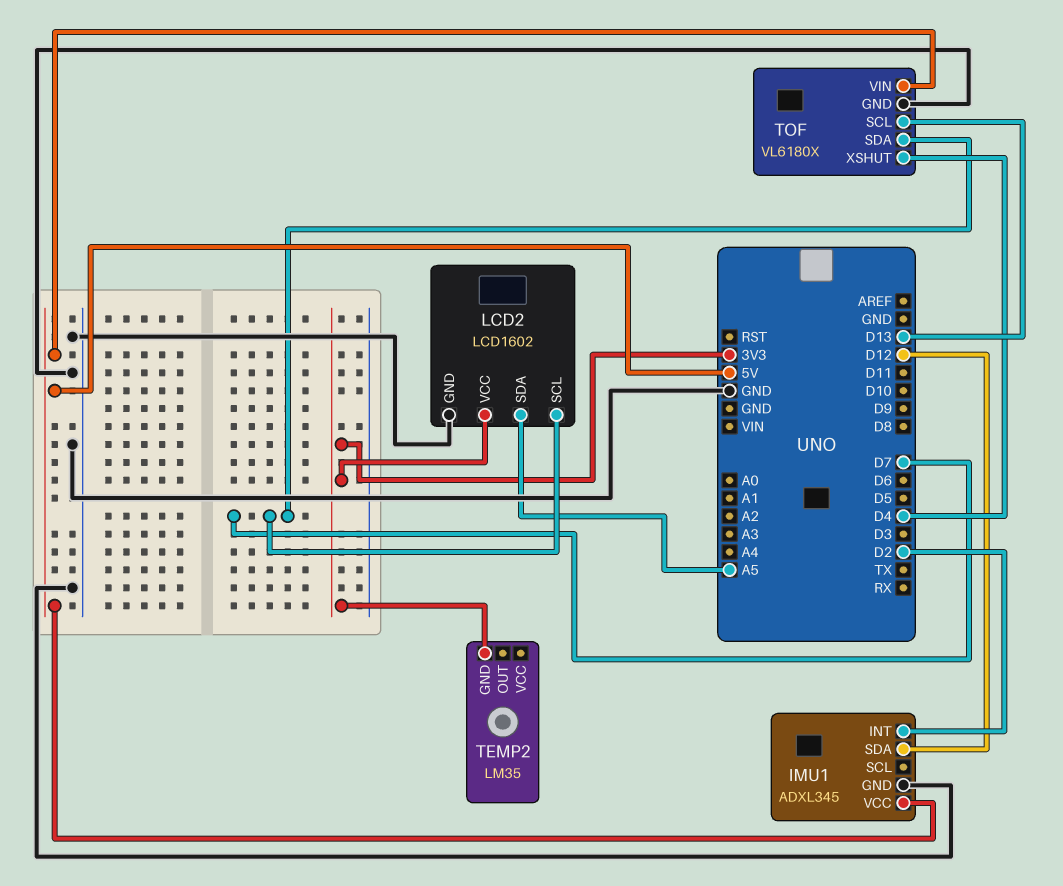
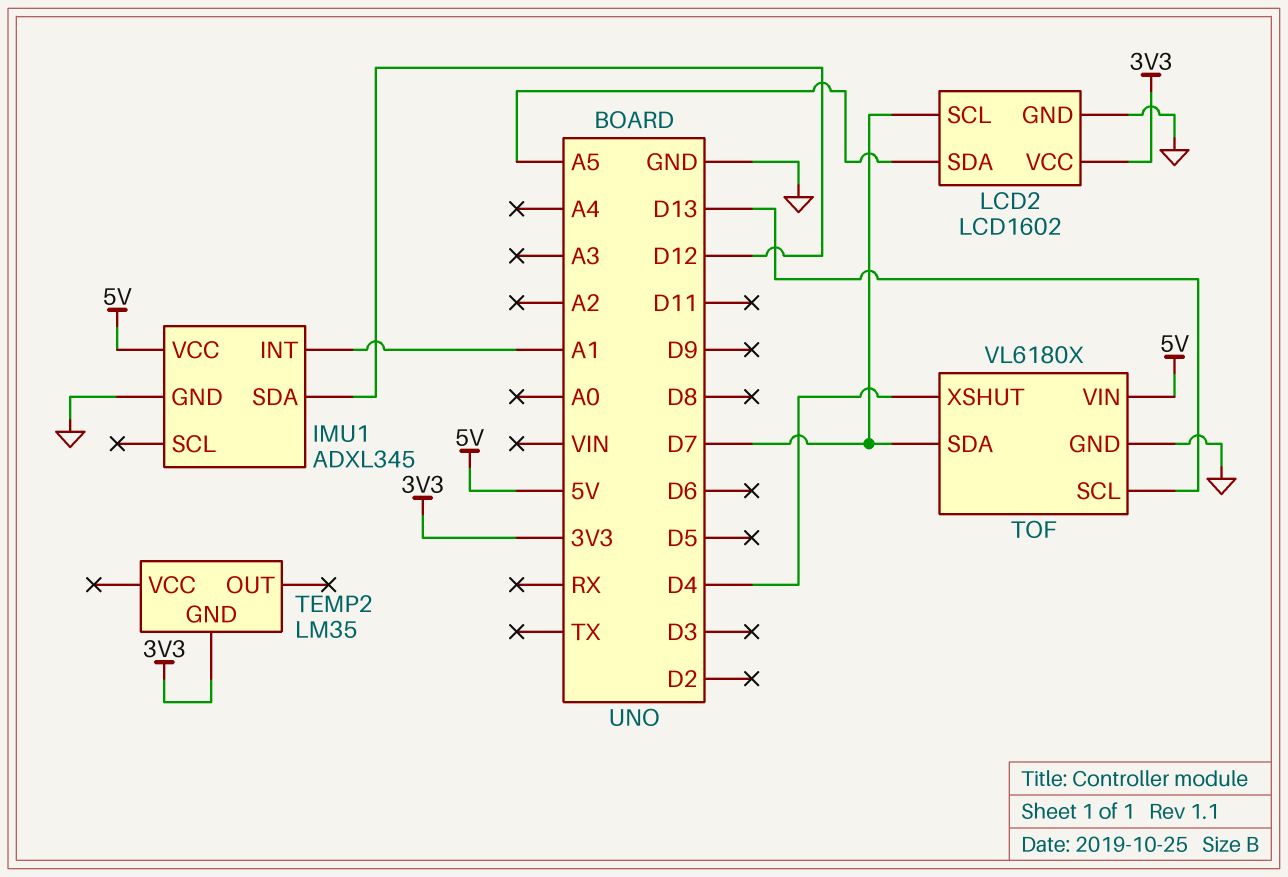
IMU1 pin INT: D2 -> A1

